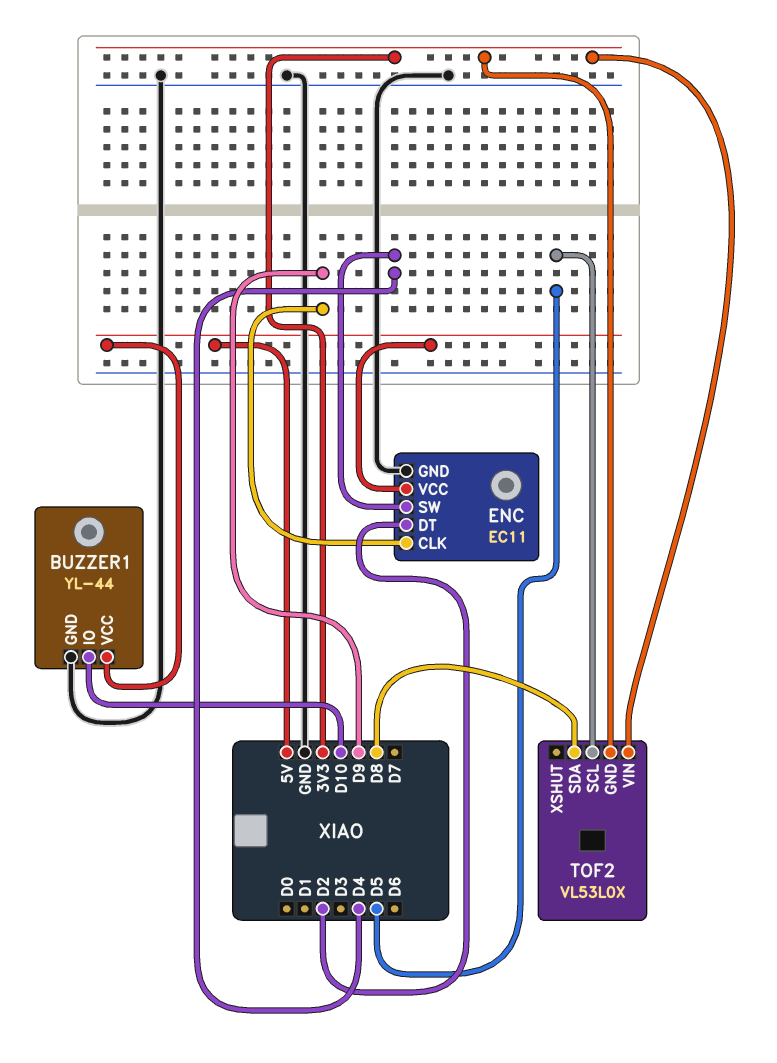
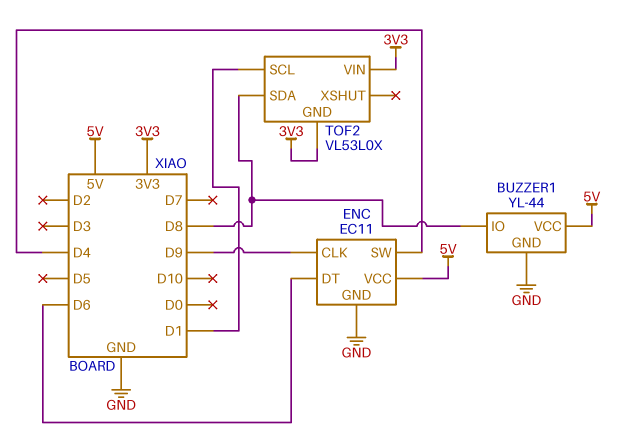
BUZZER1 pin IO: D10 -> D8
ENC pin DT: D2 -> D6
TOF2 pin SCL: D5 -> D1

